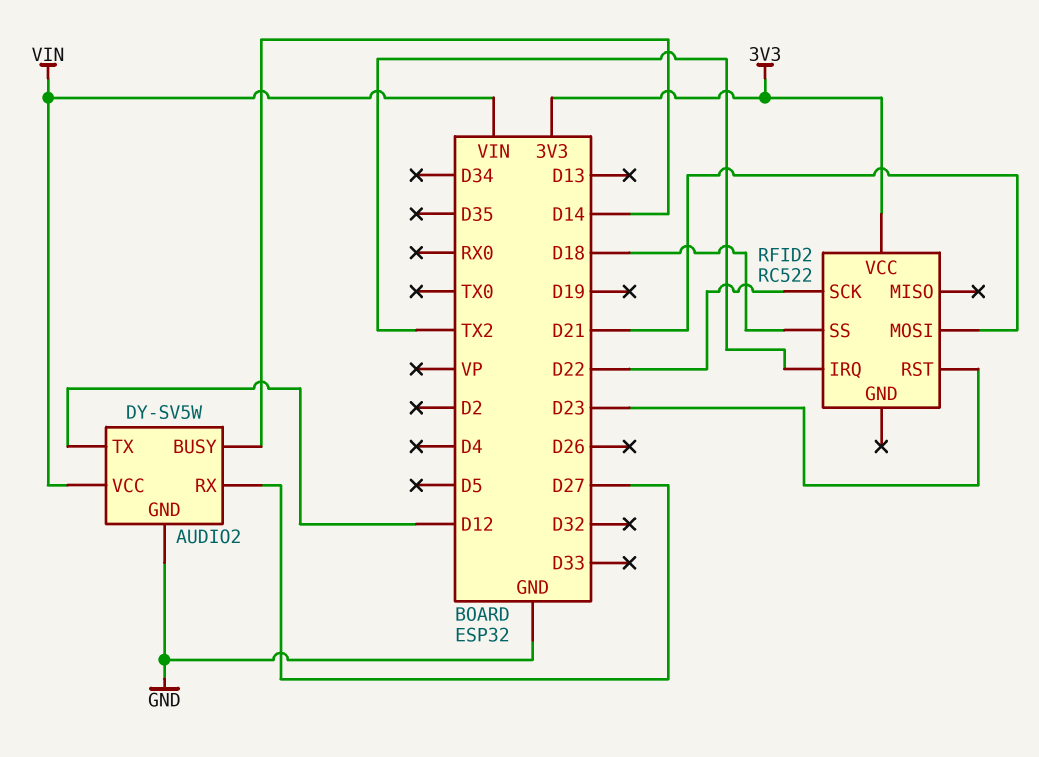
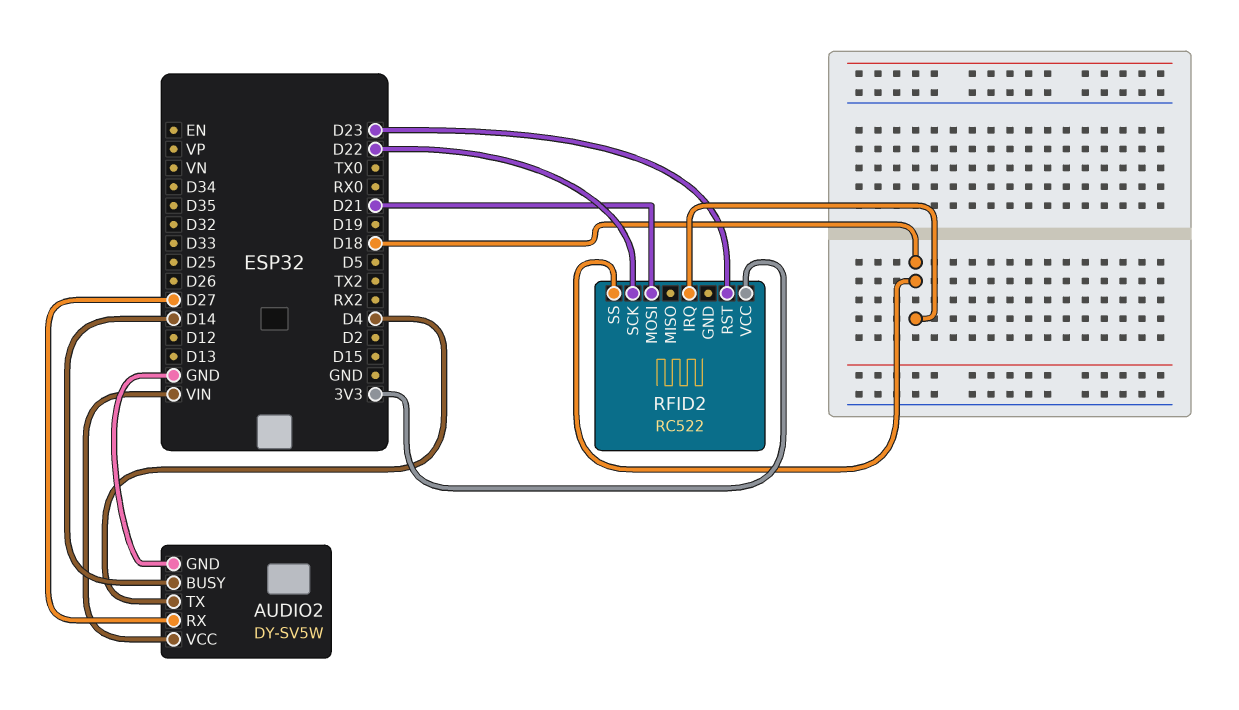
AUDIO2 pin TX: D12 -> D4
RFID2 pin IRQ: TX2 -> D18

